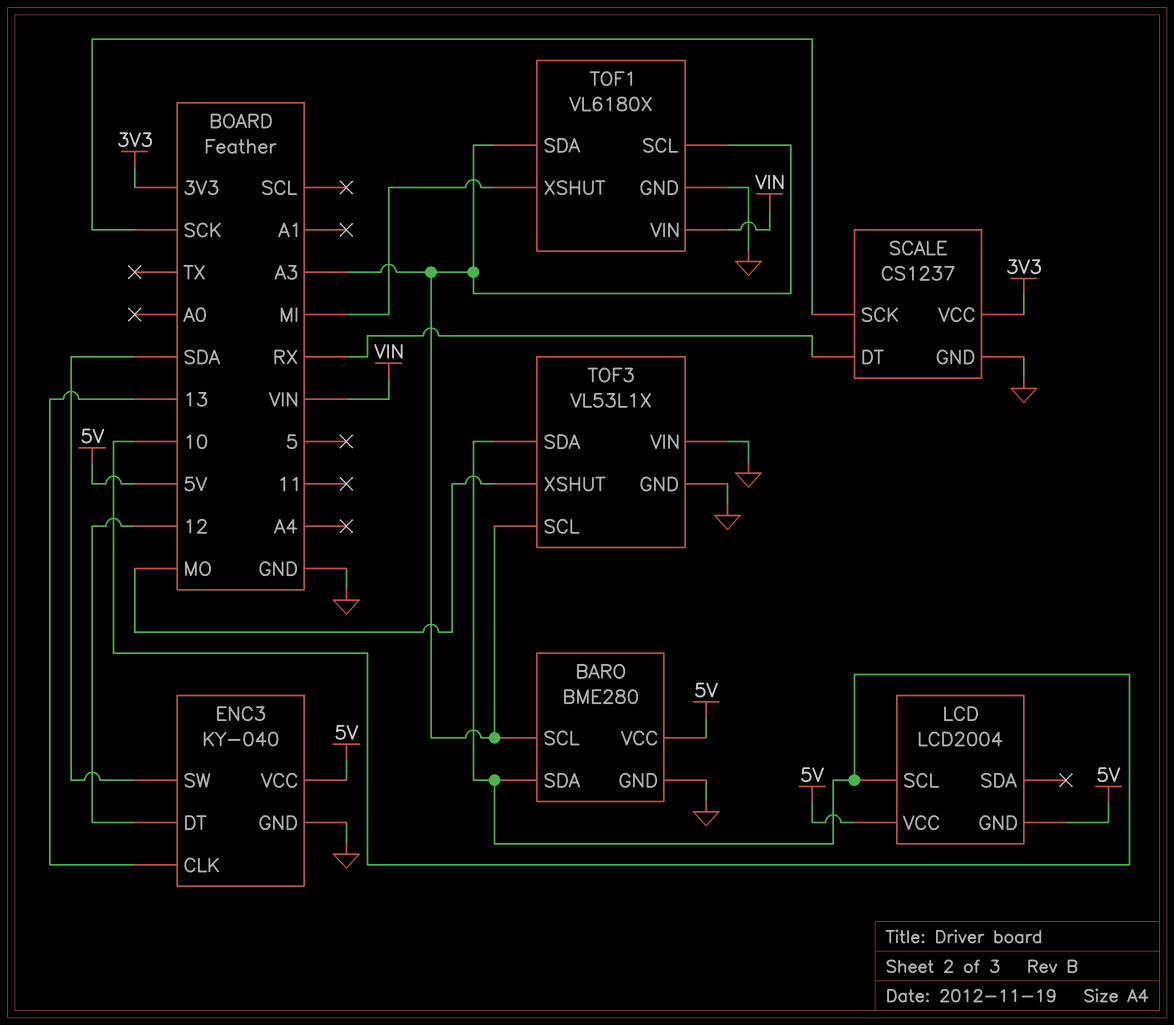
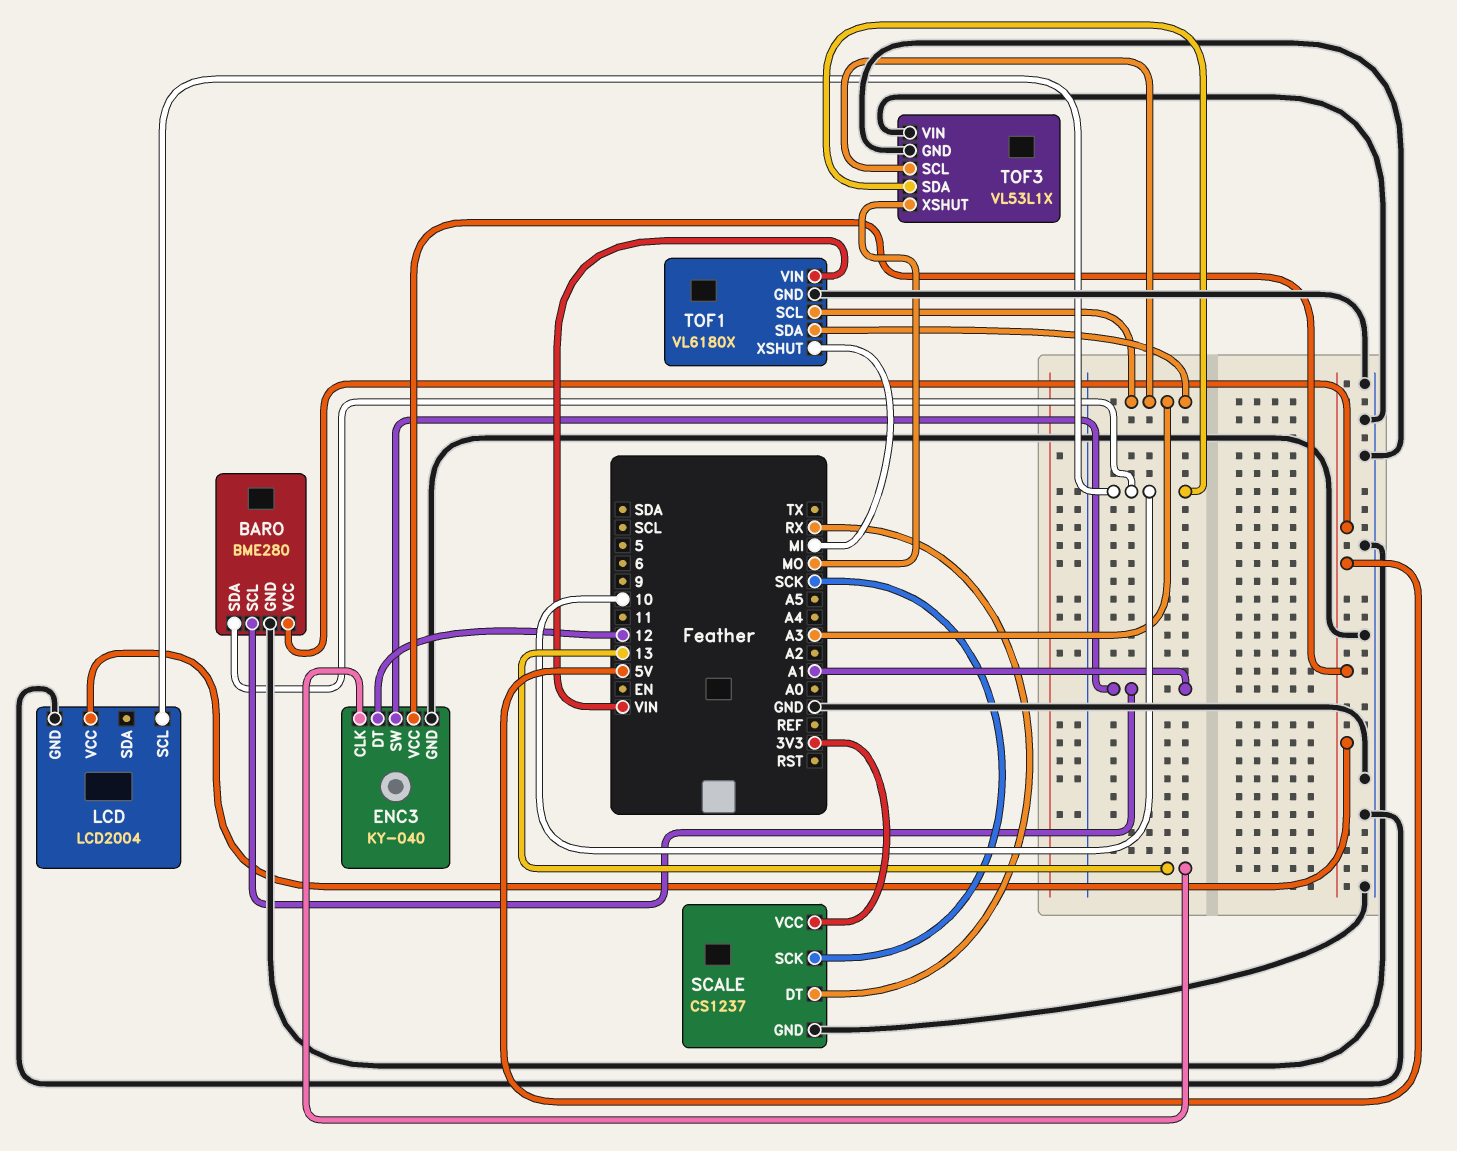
BARO pin SCL: A3 -> A1
ENC3 pin SW: SDA -> A1
LCD pin GND: 5V -> GND

